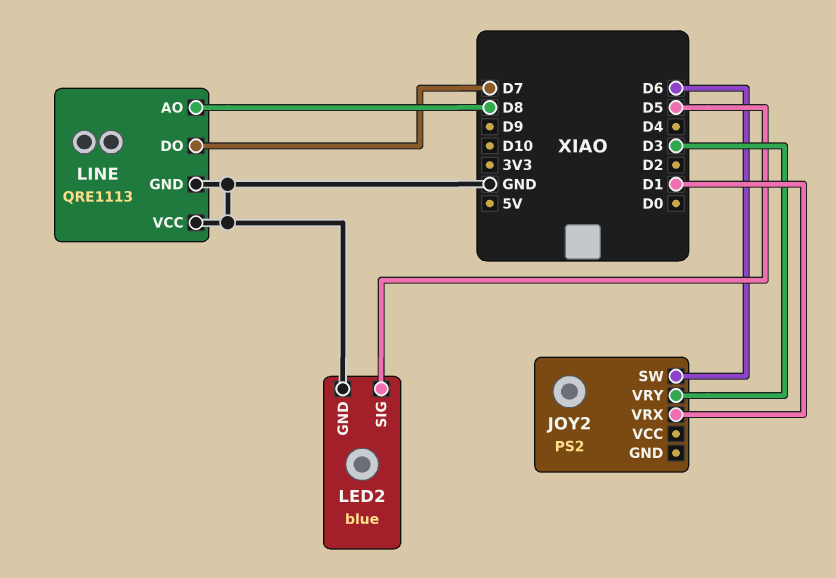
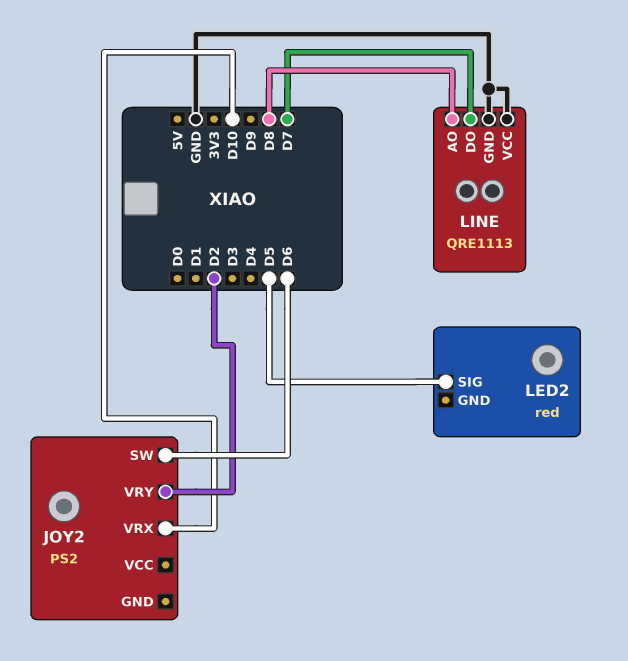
JOY2 pin VRX: D1 -> D10
JOY2 pin VRY: D3 -> D2
LED2: blue -> red
LED2 pin GND: GND -> none

